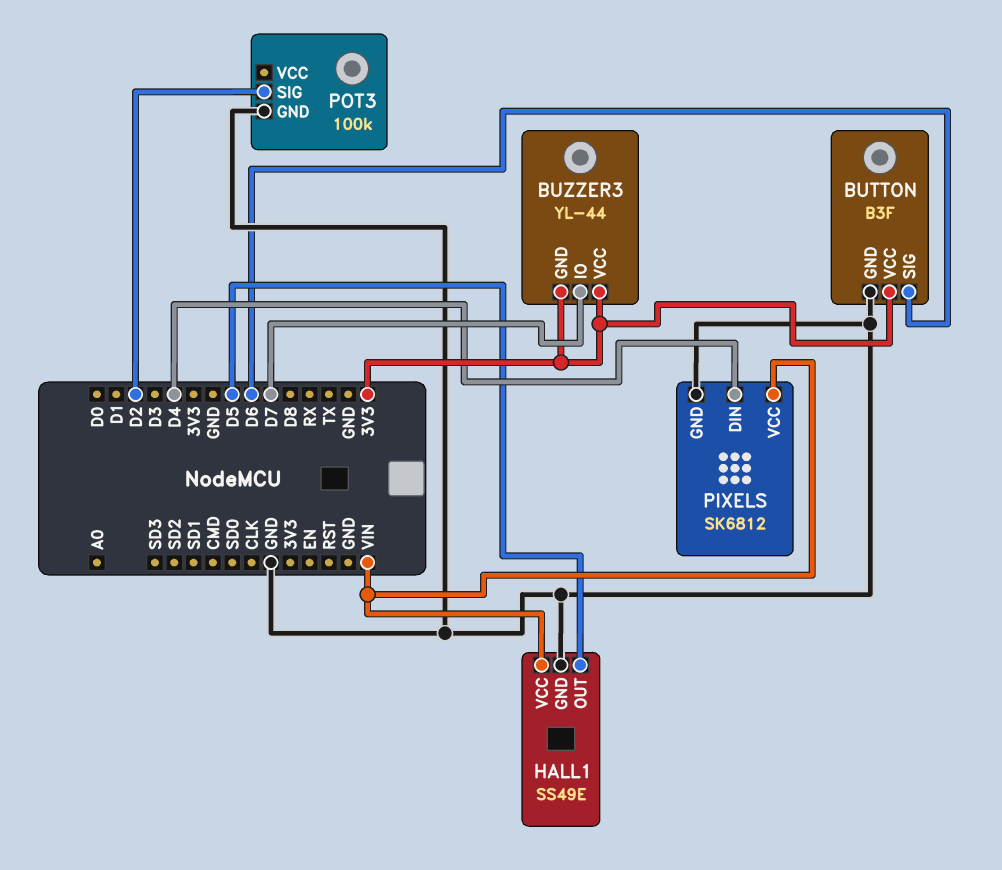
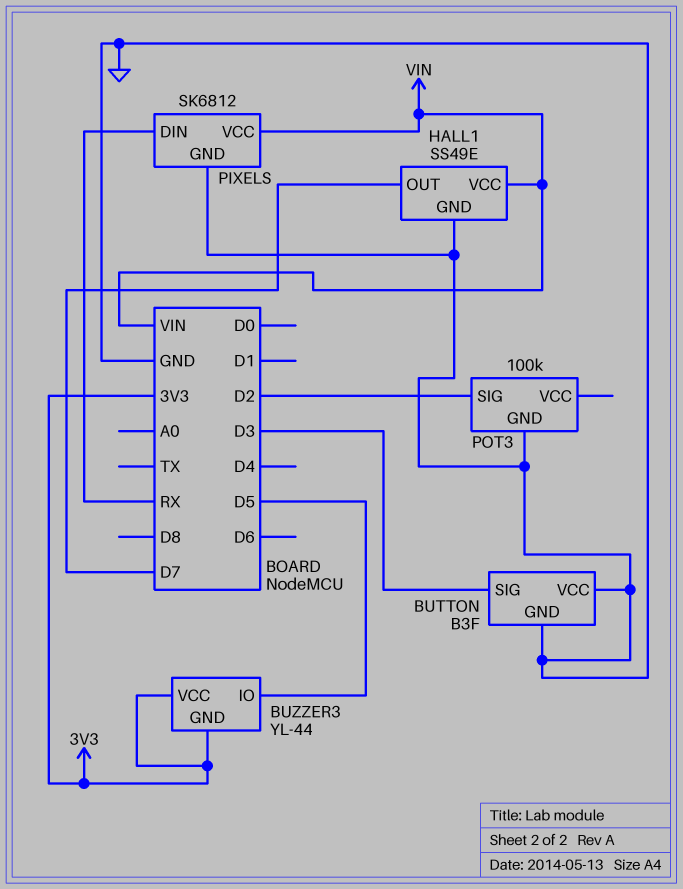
BUTTON pin SIG: D6 -> D3
BUTTON pin VCC: 3V3 -> GND
BUZZER3 pin IO: D7 -> D5
HALL1 pin OUT: D5 -> D7
PIXELS pin DIN: D4 -> RX

